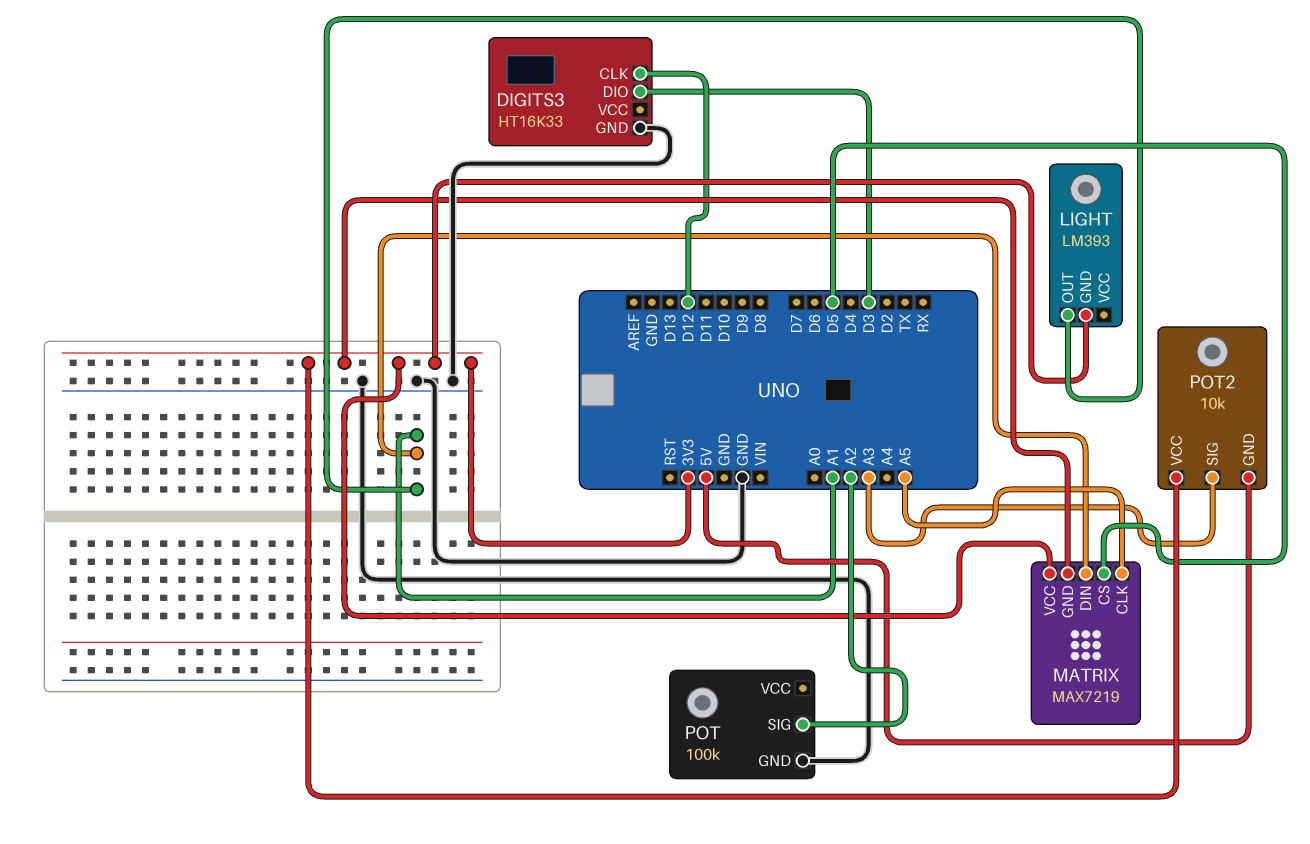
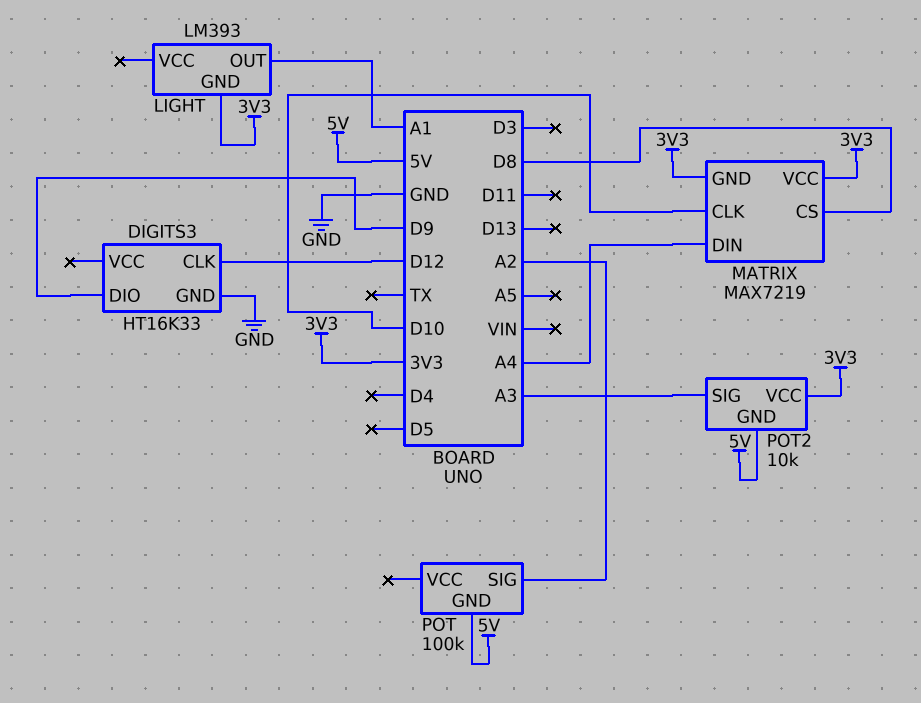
DIGITS3 pin DIO: D3 -> D9
MATRIX pin CLK: A5 -> D10
MATRIX pin CS: D5 -> D8
MATRIX pin DIN: A1 -> A4
POT pin GND: GND -> 5V

